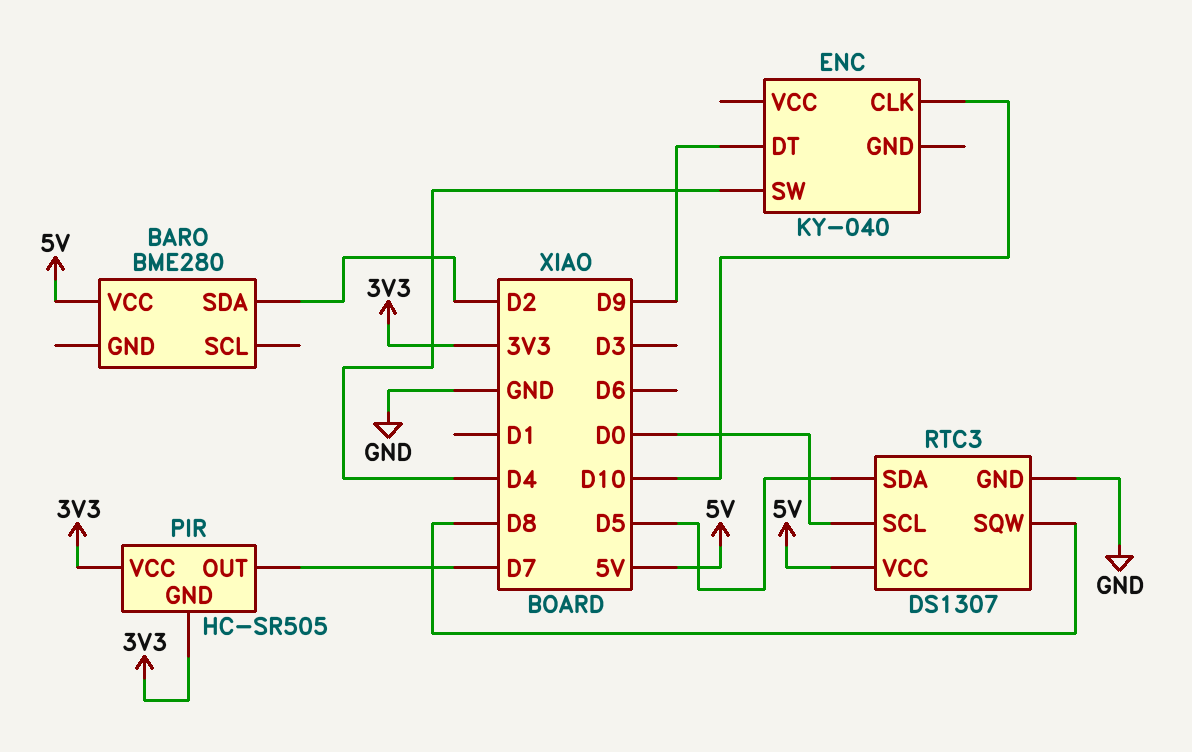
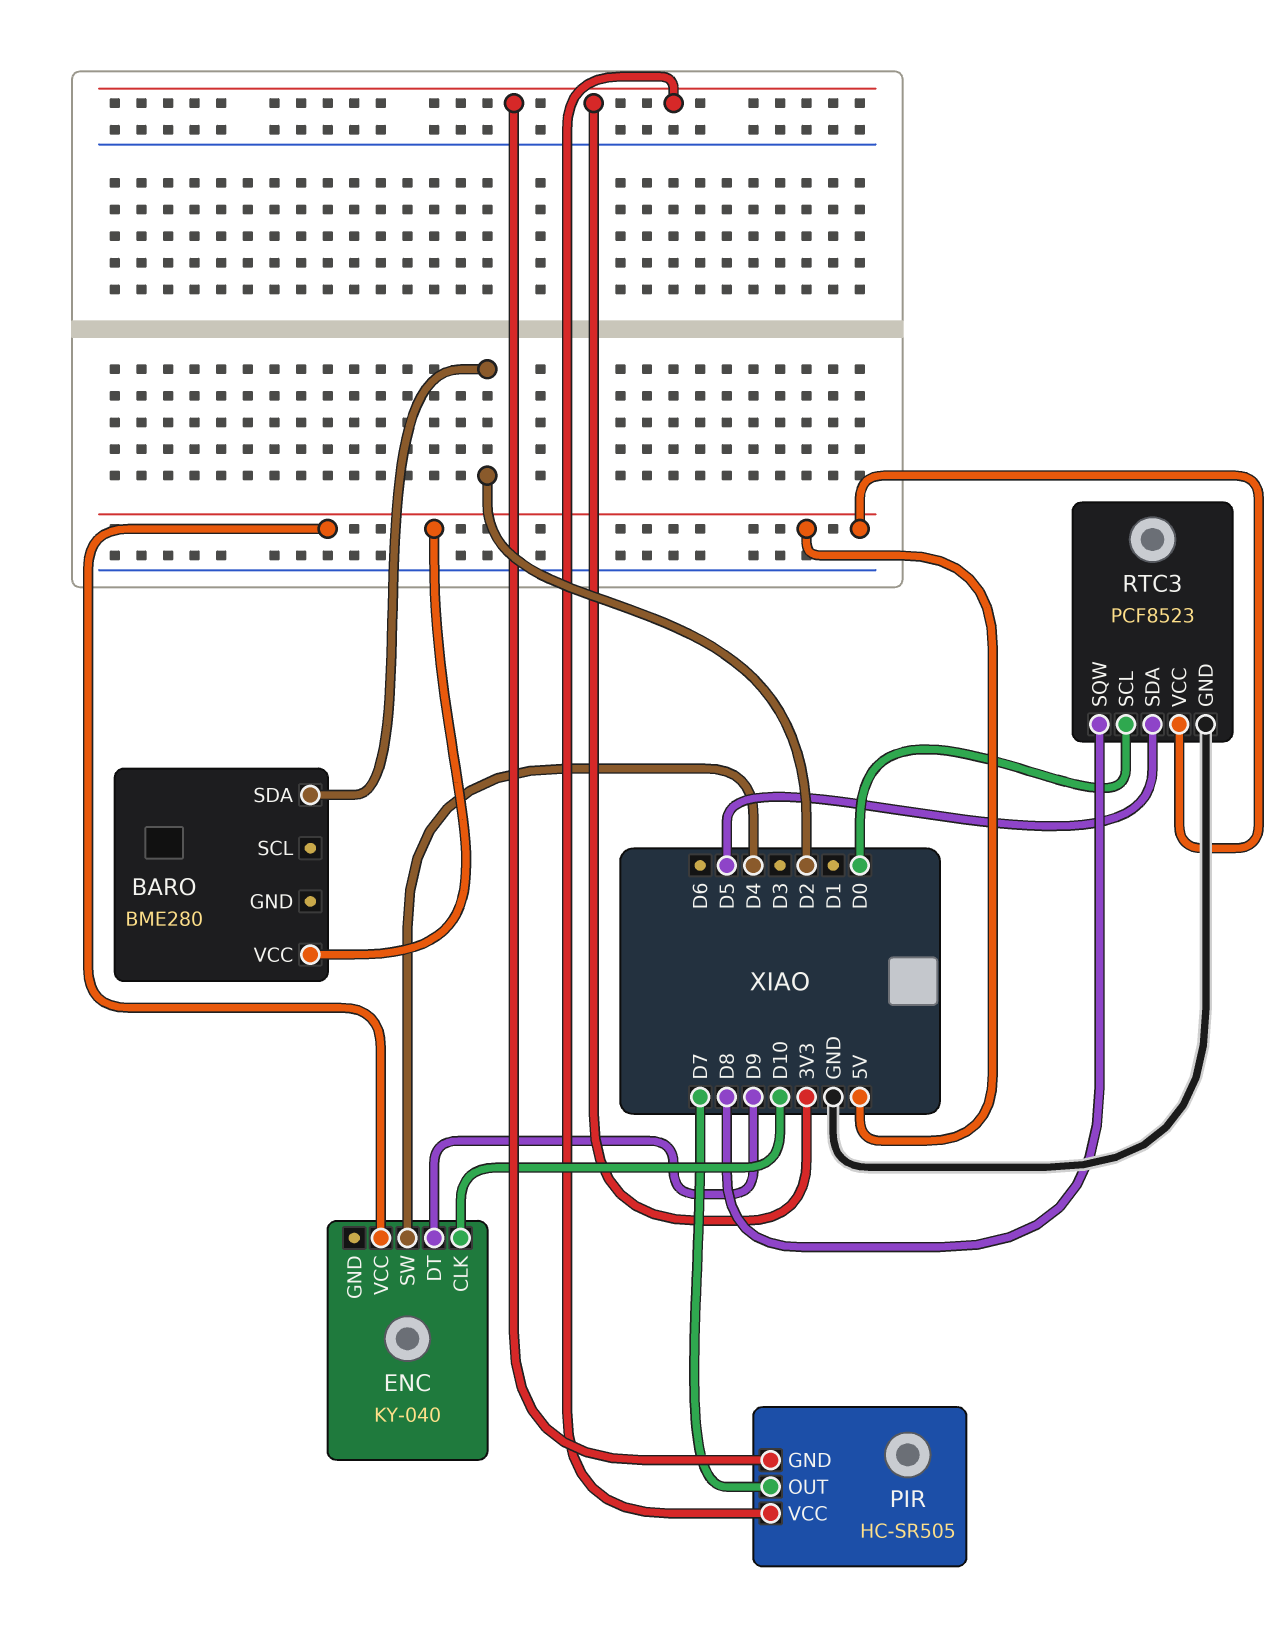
ENC pin VCC: none -> 5V
RTC3: DS1307 -> PCF8523

